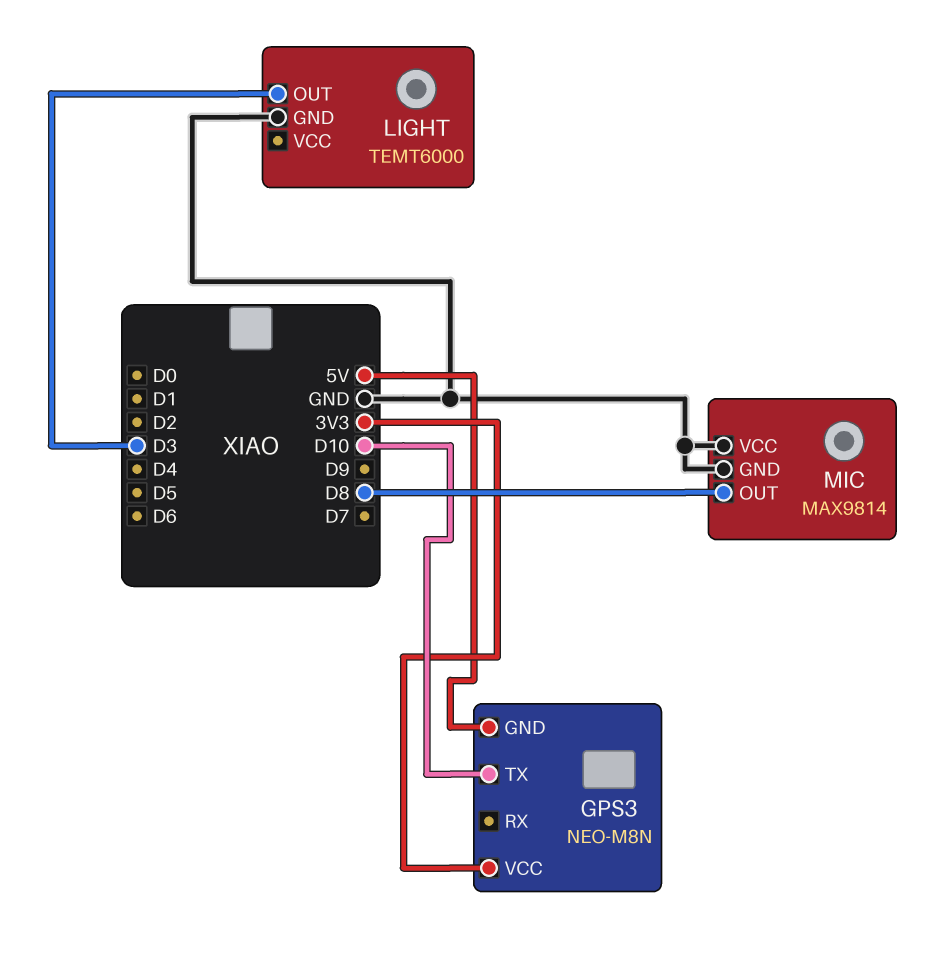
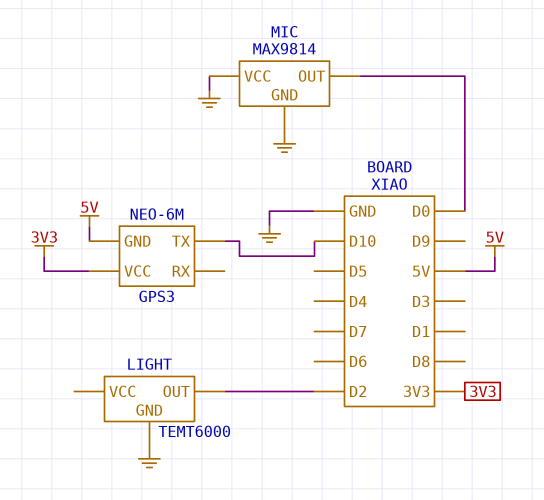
GPS3: NEO-M8N -> NEO-6M
LIGHT pin OUT: D3 -> D2
MIC pin OUT: D8 -> D0

